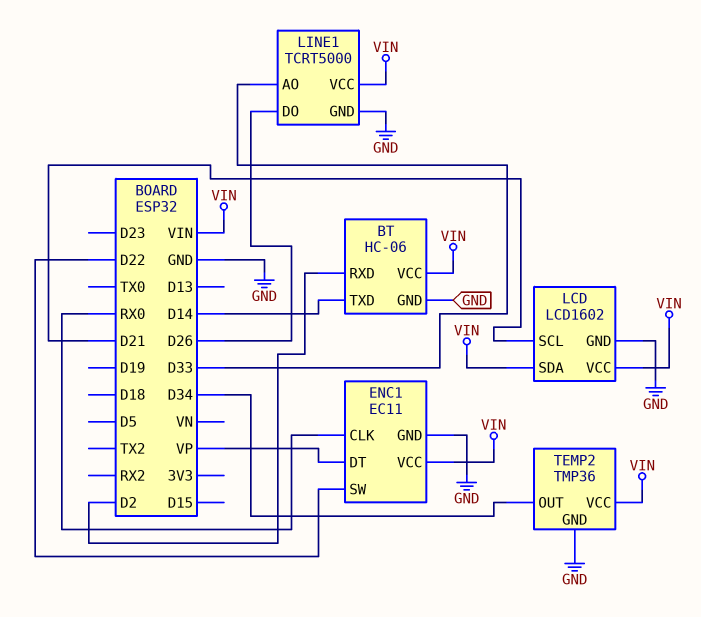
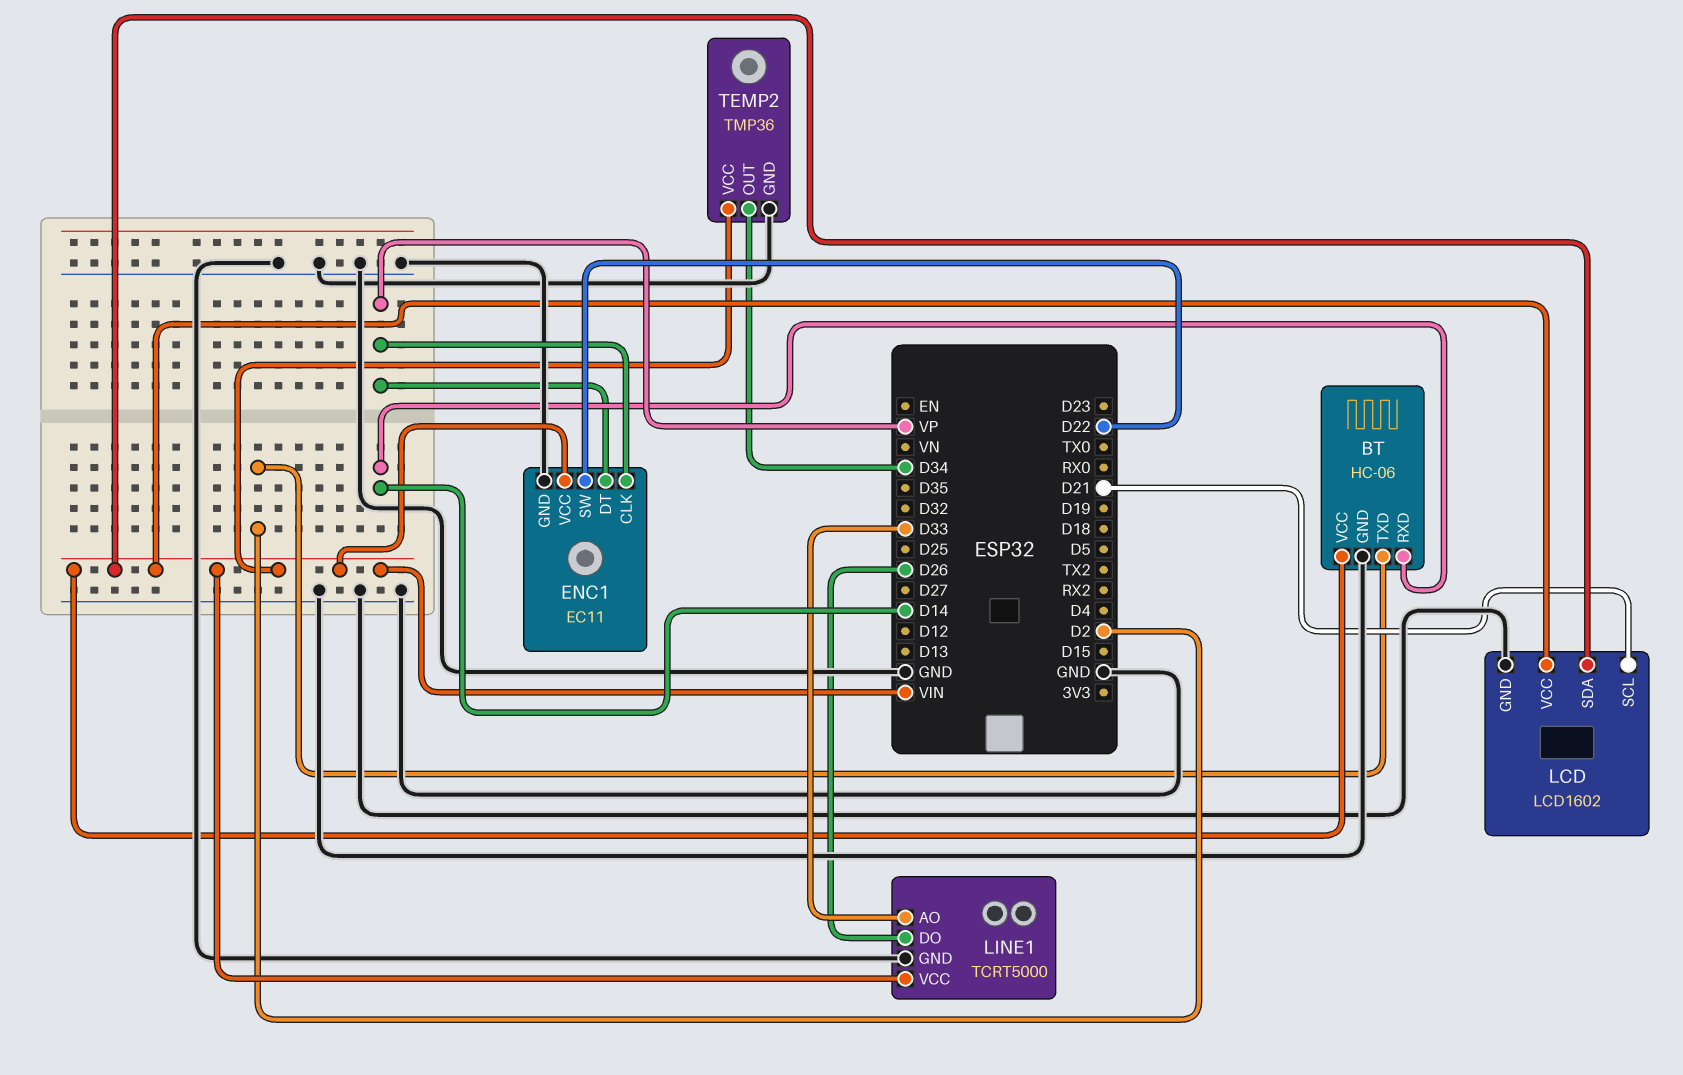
BT pin RXD: D2 -> D14
BT pin TXD: D14 -> D2
ENC1 pin CLK: RX0 -> VP

